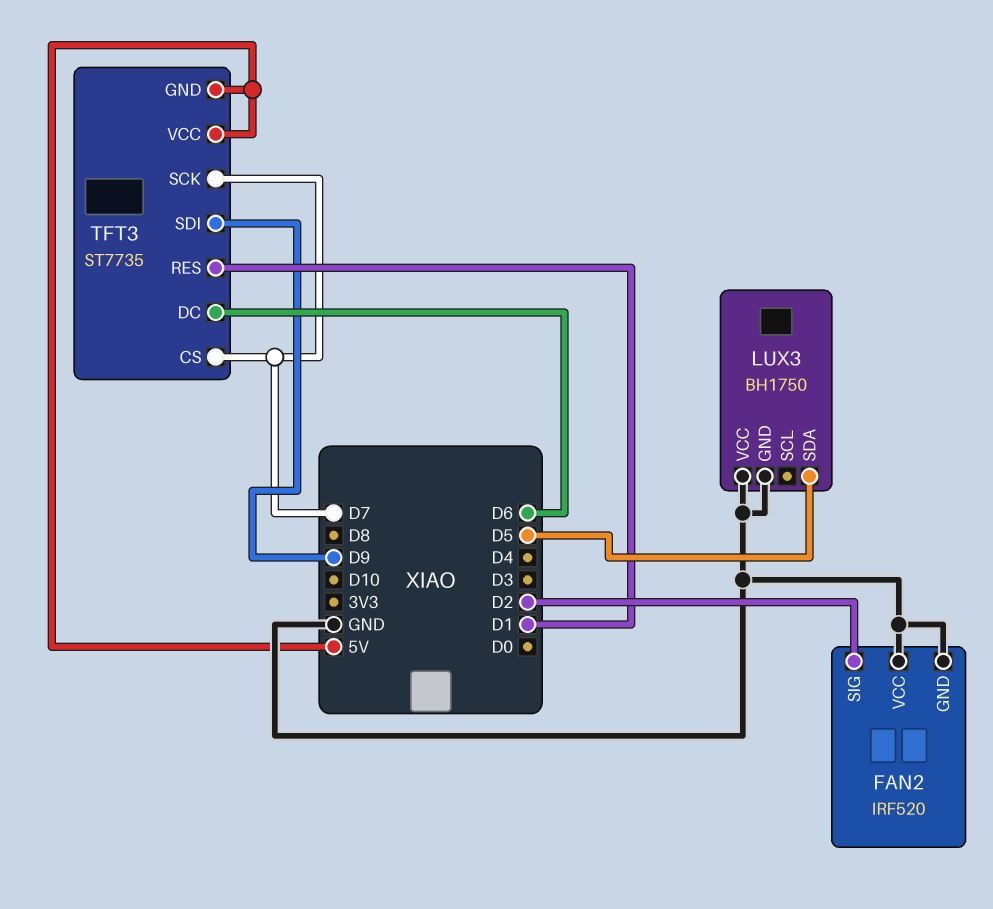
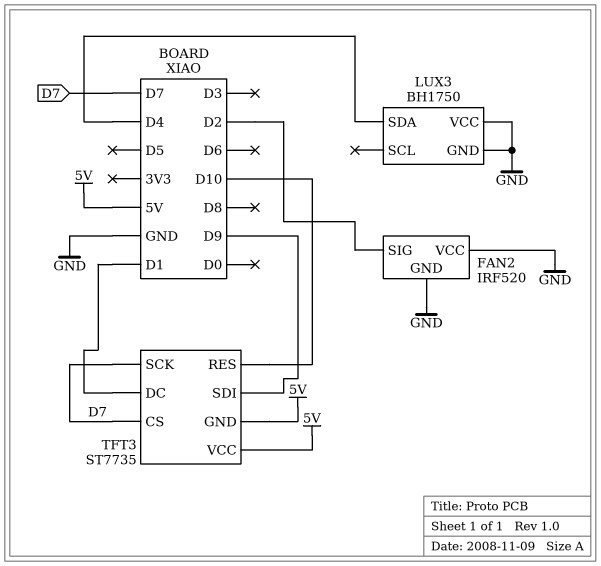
LUX3 pin SDA: D5 -> D4
TFT3 pin DC: D6 -> D1
TFT3 pin RES: D1 -> D10

